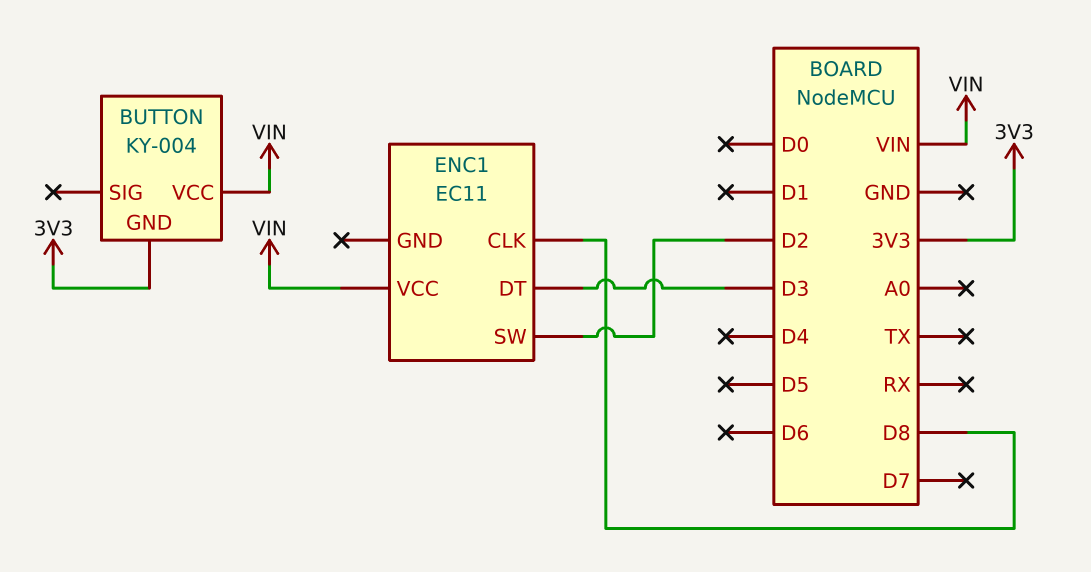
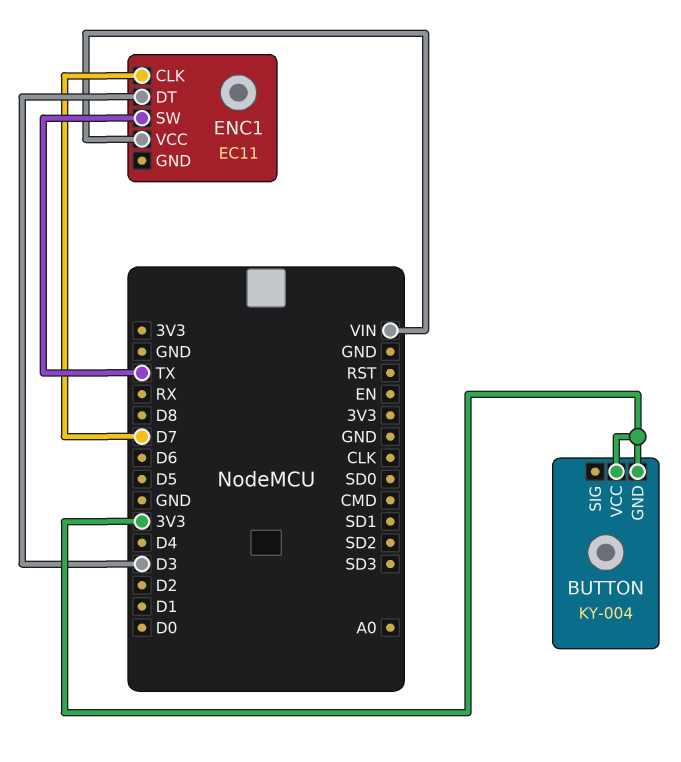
BUTTON pin VCC: VIN -> 3V3
ENC1 pin CLK: D8 -> D7
ENC1 pin SW: D2 -> TX

